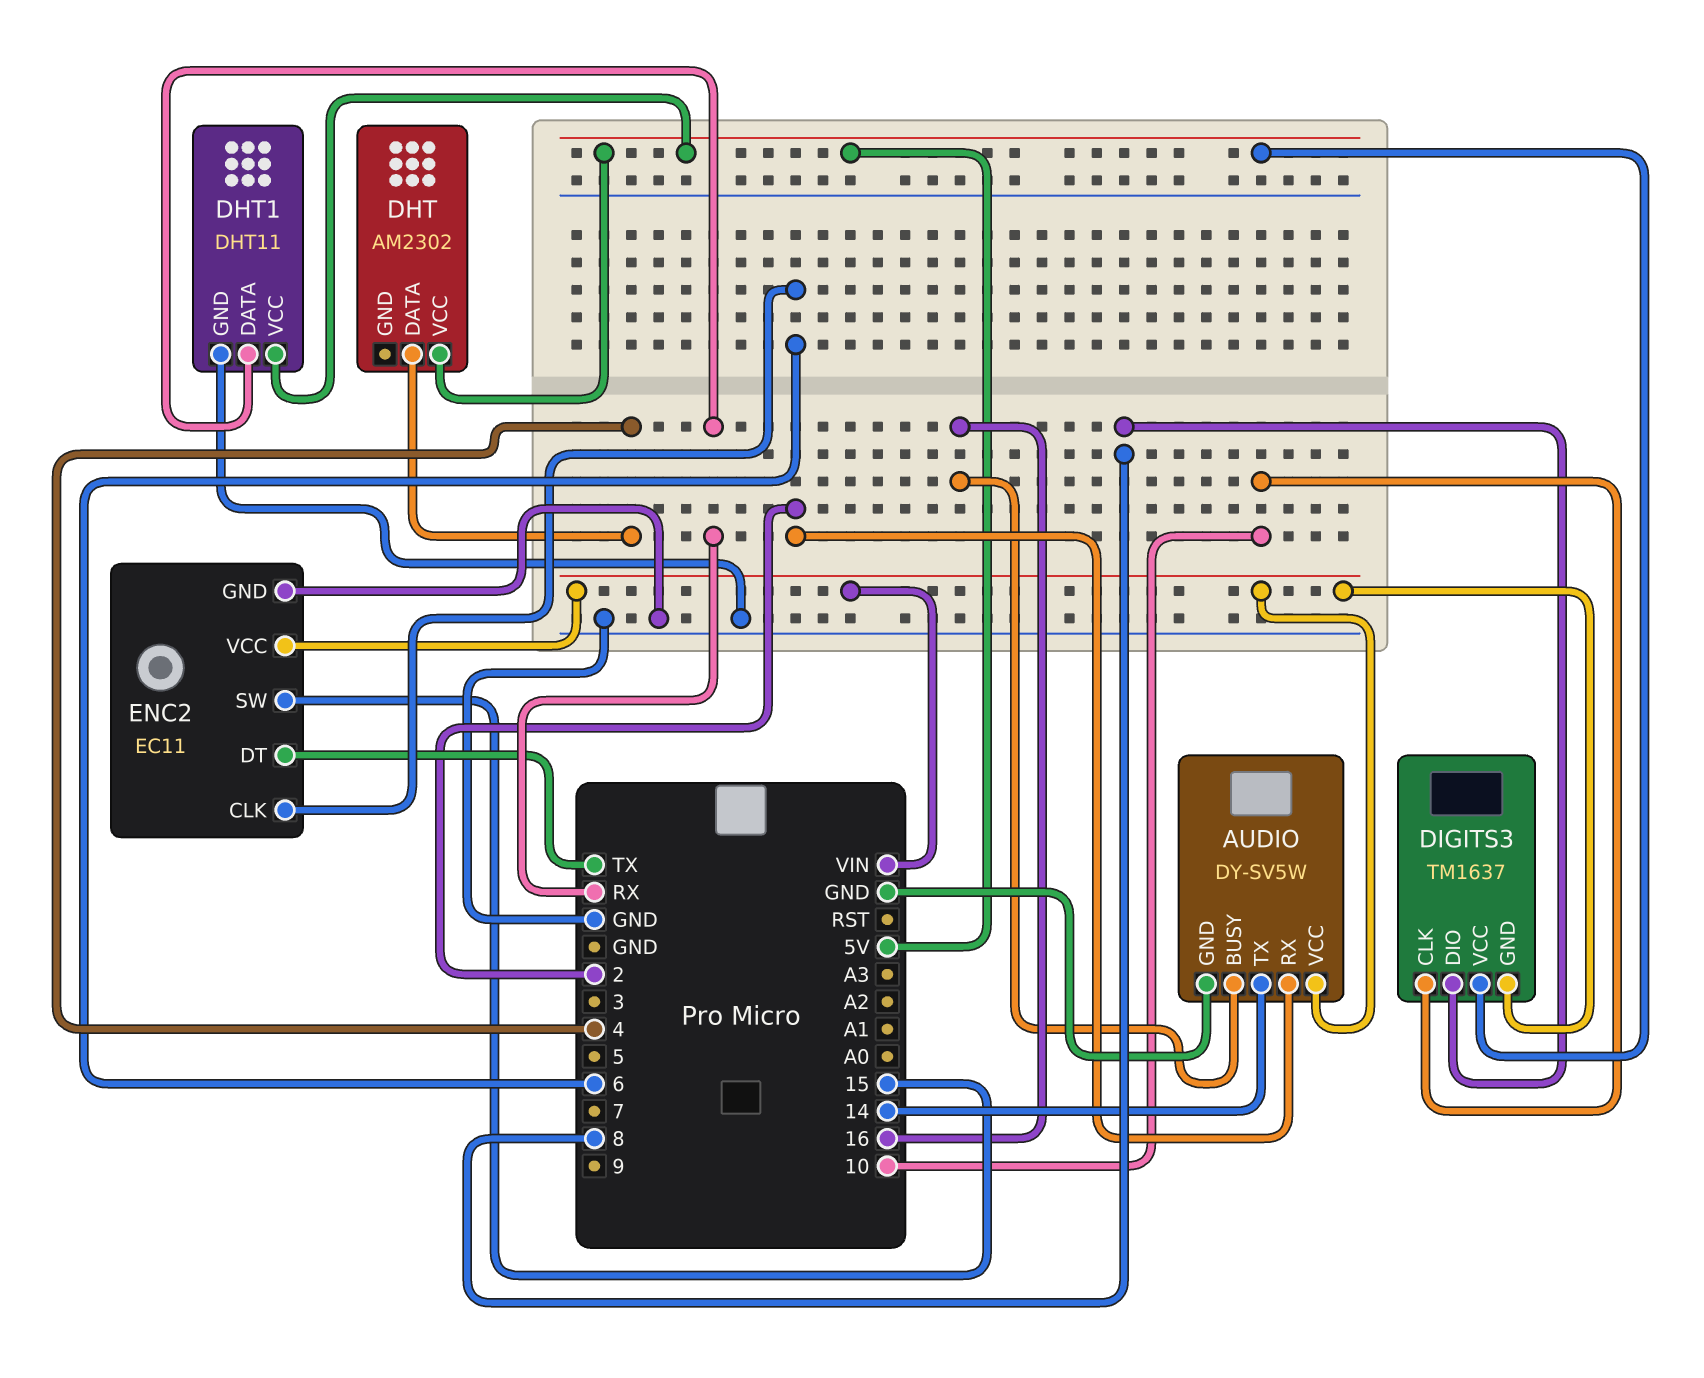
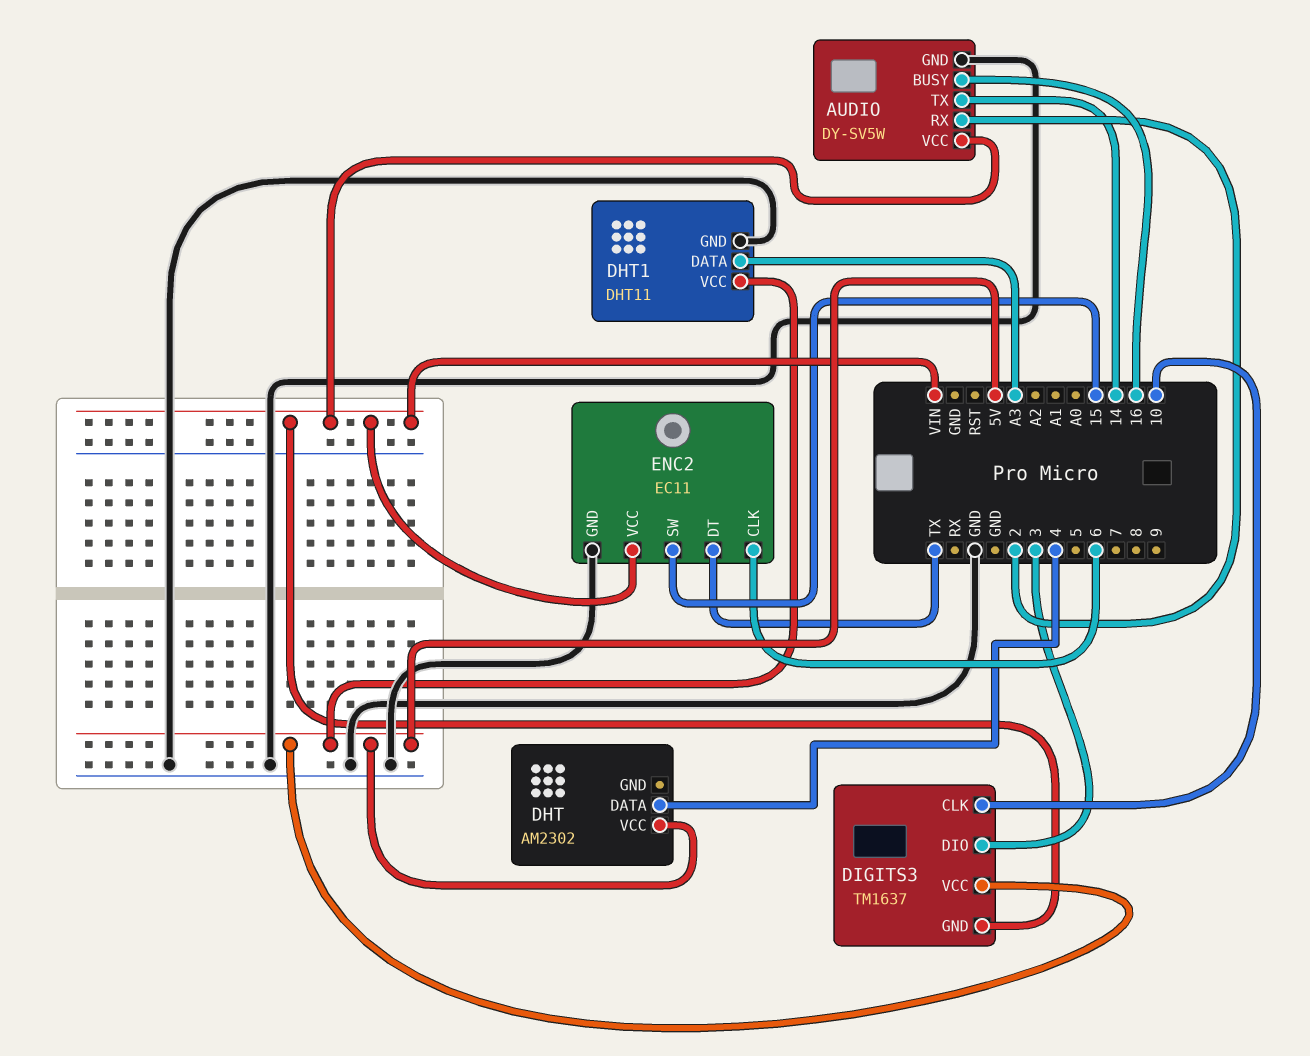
DHT1 pin DATA: RX -> A3
DIGITS3 pin DIO: 8 -> 3

